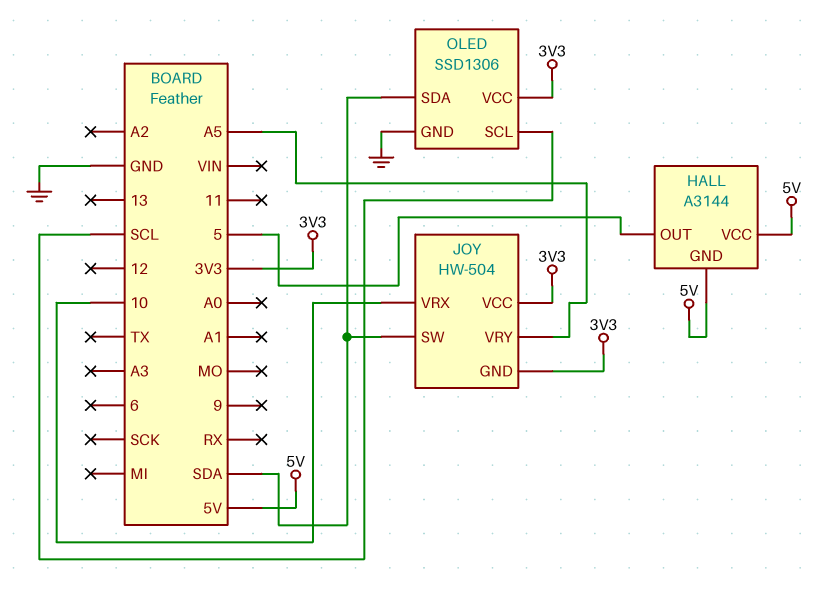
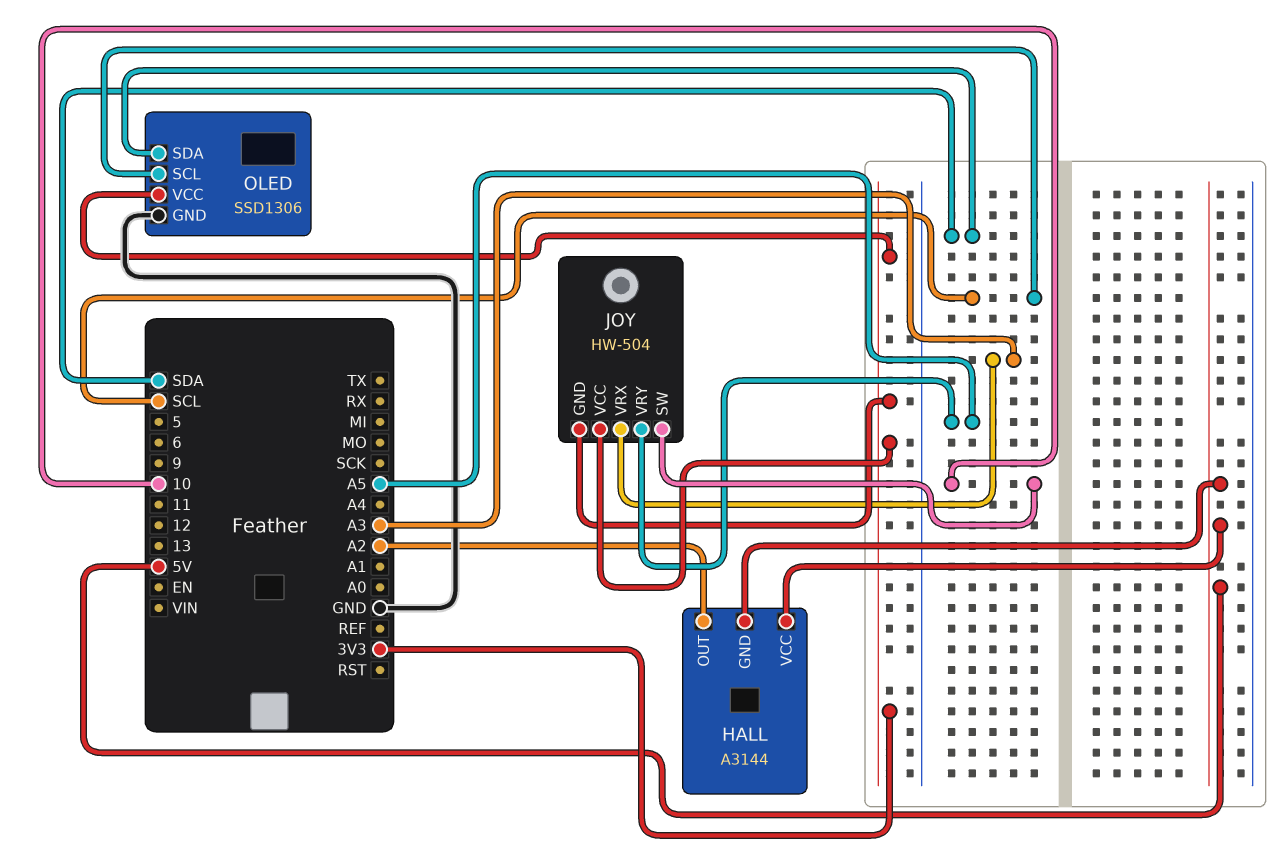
HALL pin OUT: 5 -> A2
JOY pin SW: SDA -> 10
JOY pin VRX: 10 -> A3

